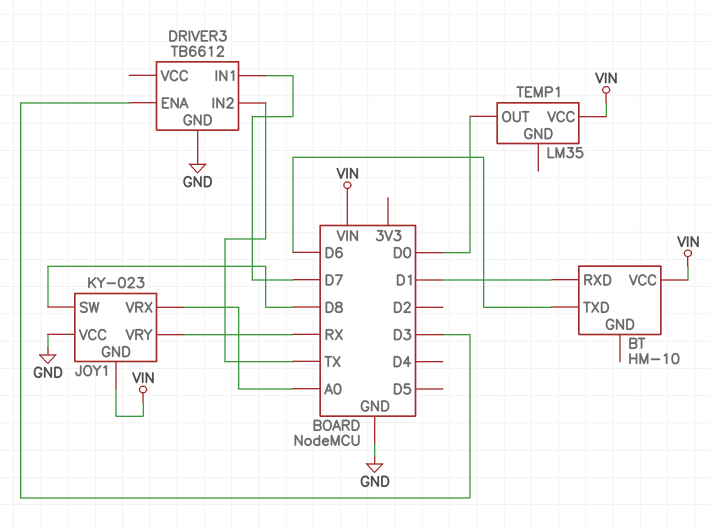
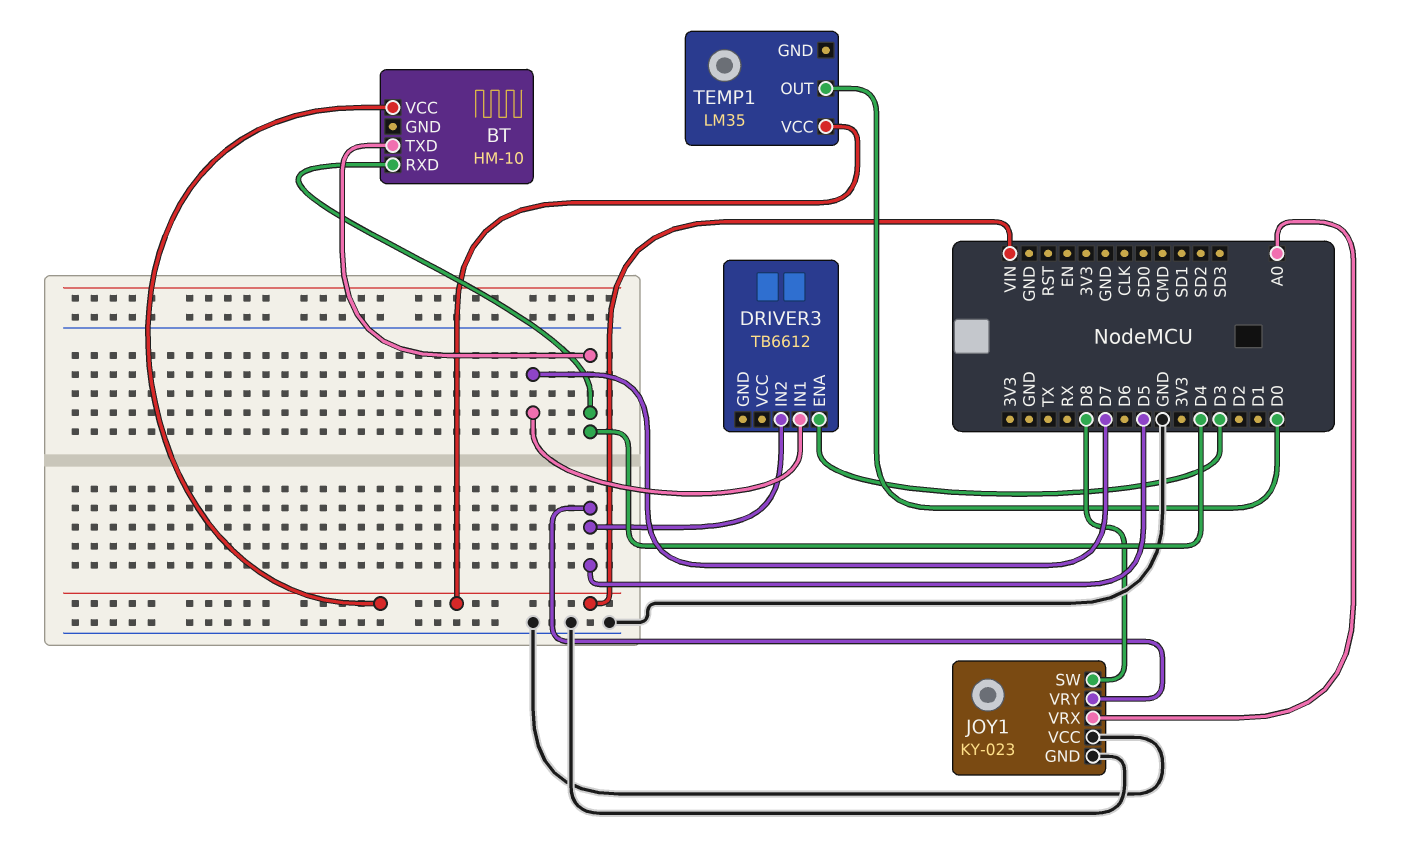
BT pin RXD: D1 -> D4
BT pin TXD: D6 -> D4
DRIVER3 pin GND: GND -> none
DRIVER3 pin IN2: TX -> D5
JOY1 pin GND: VIN -> GND
JOY1 pin VRY: RX -> D5

